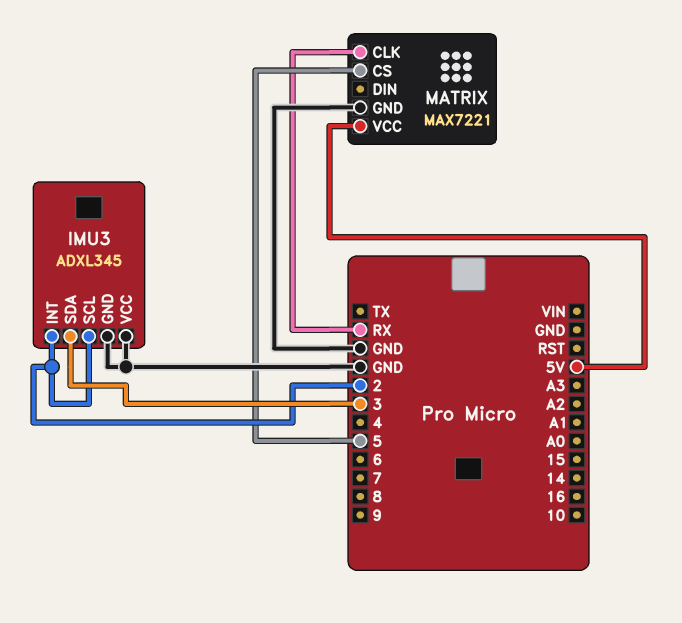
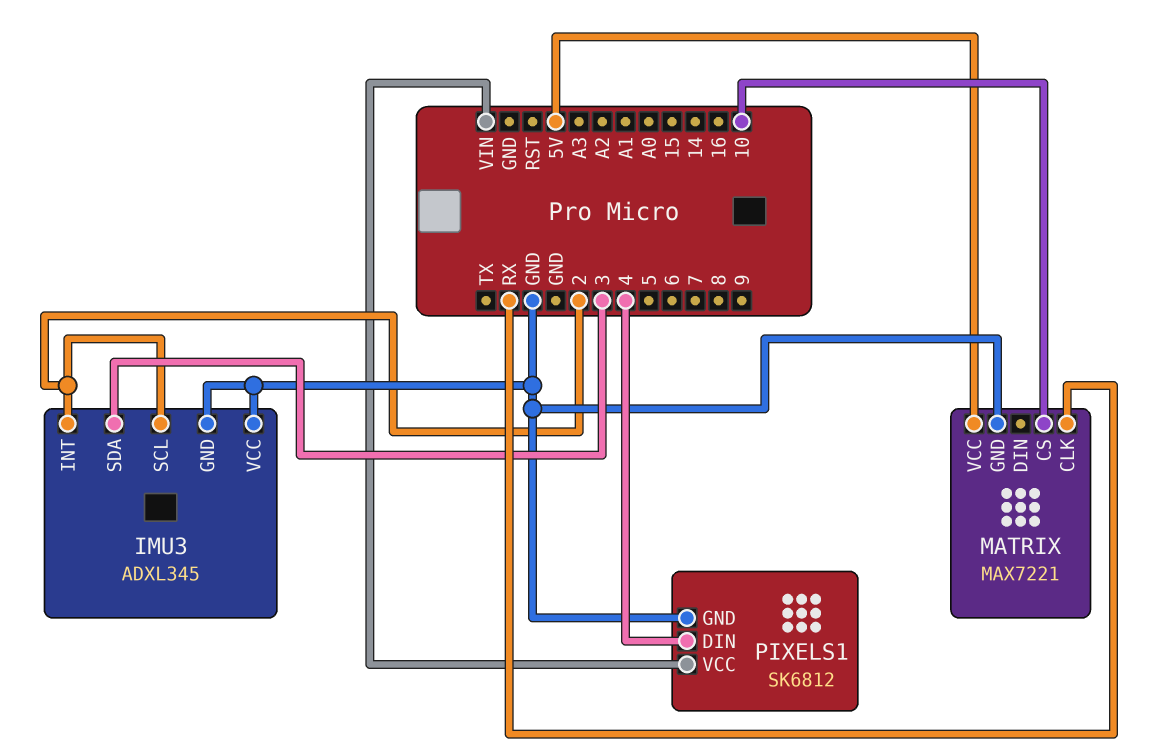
MATRIX pin CS: 5 -> 10
PIXELS1: none -> SK6812
PIXELS1 pin DIN: none -> 4
PIXELS1 pin GND: none -> GND
PIXELS1 pin VCC: none -> VIN

